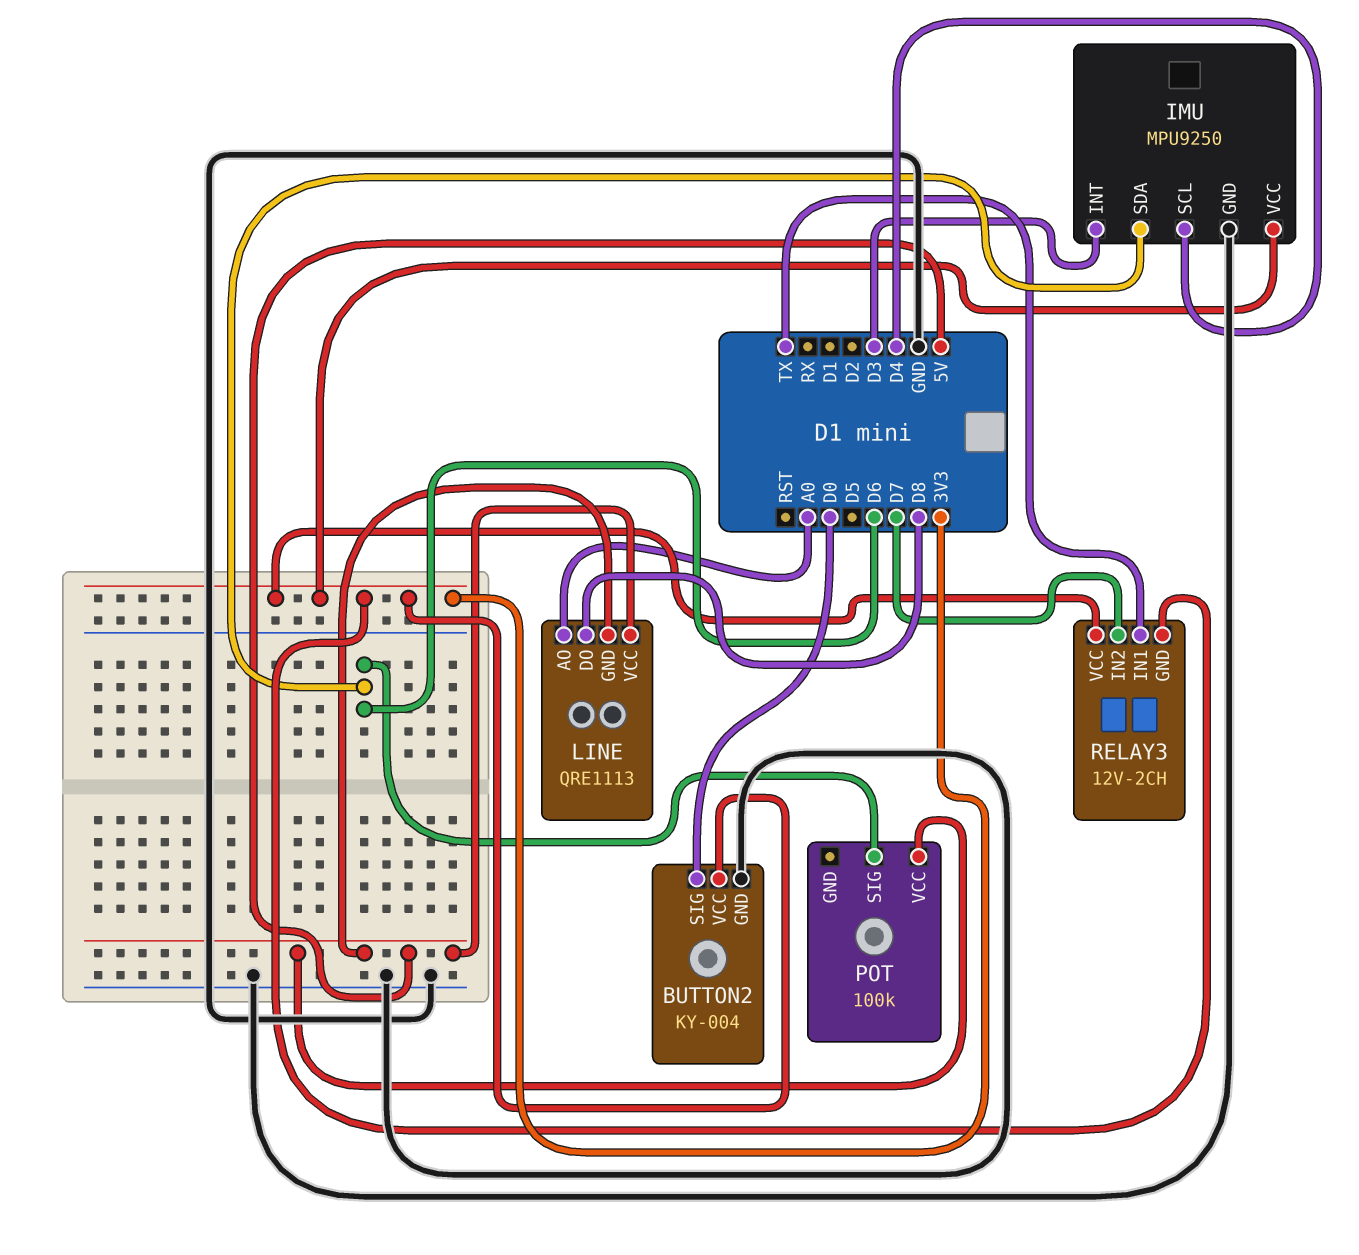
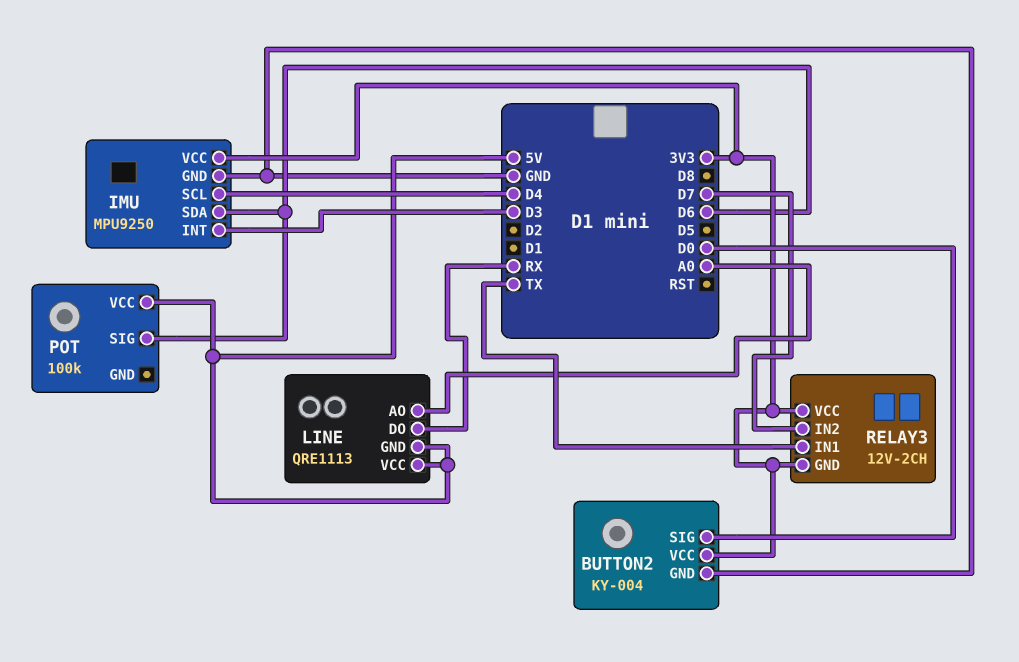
LINE pin DO: D8 -> RX

